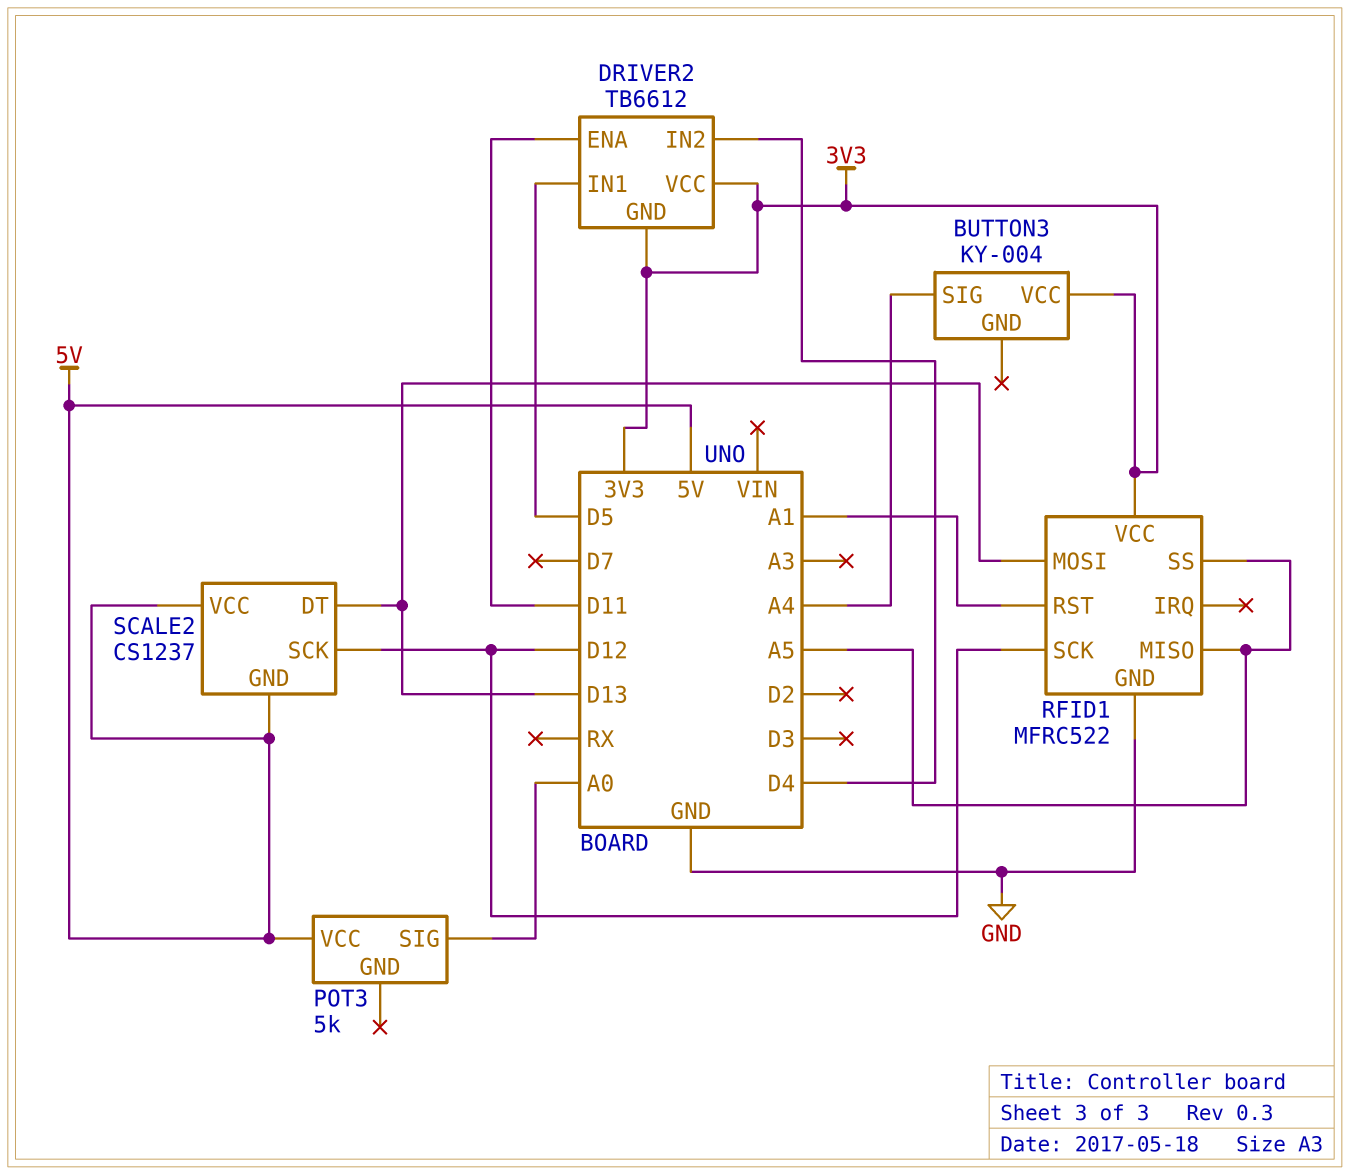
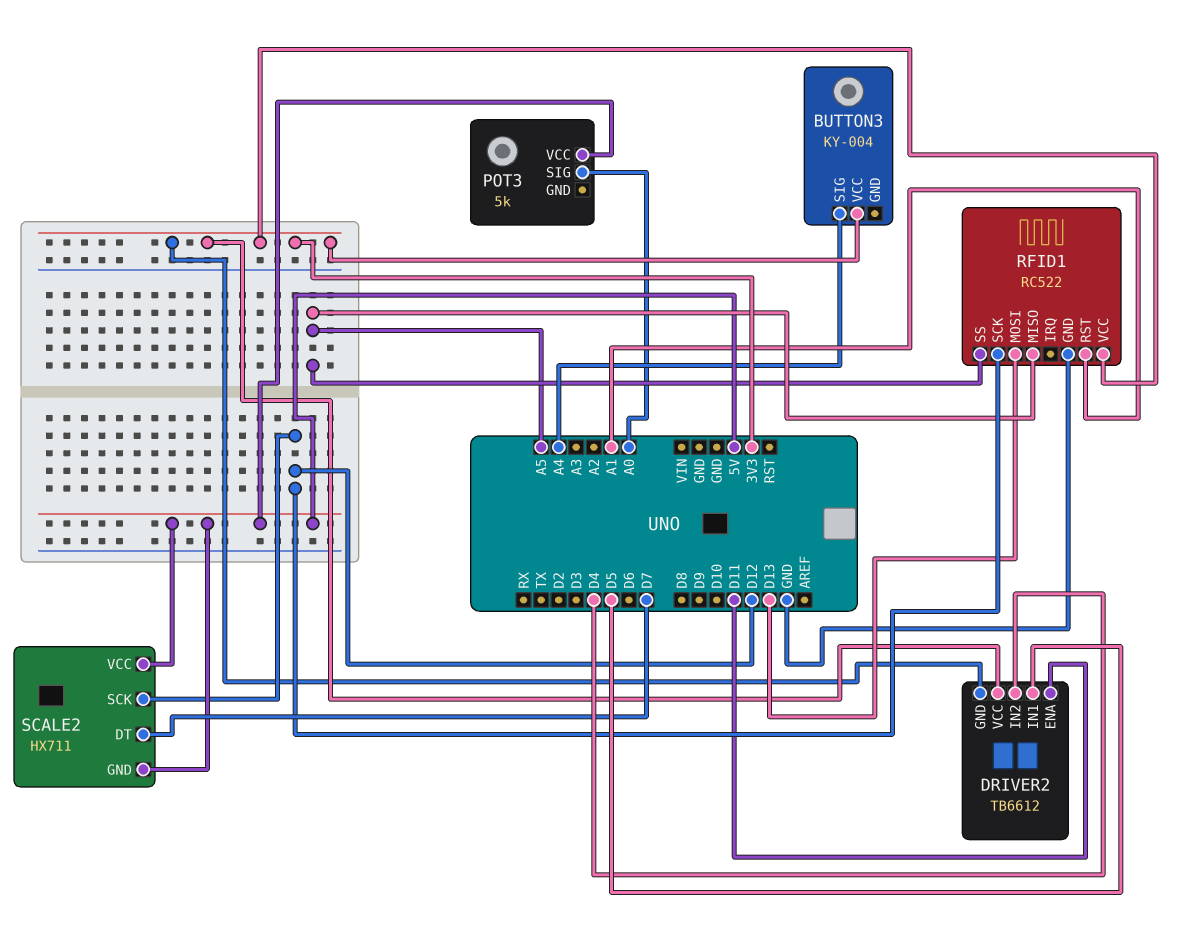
RFID1: MFRC522 -> RC522
SCALE2: CS1237 -> HX711
SCALE2 pin DT: D13 -> D7

